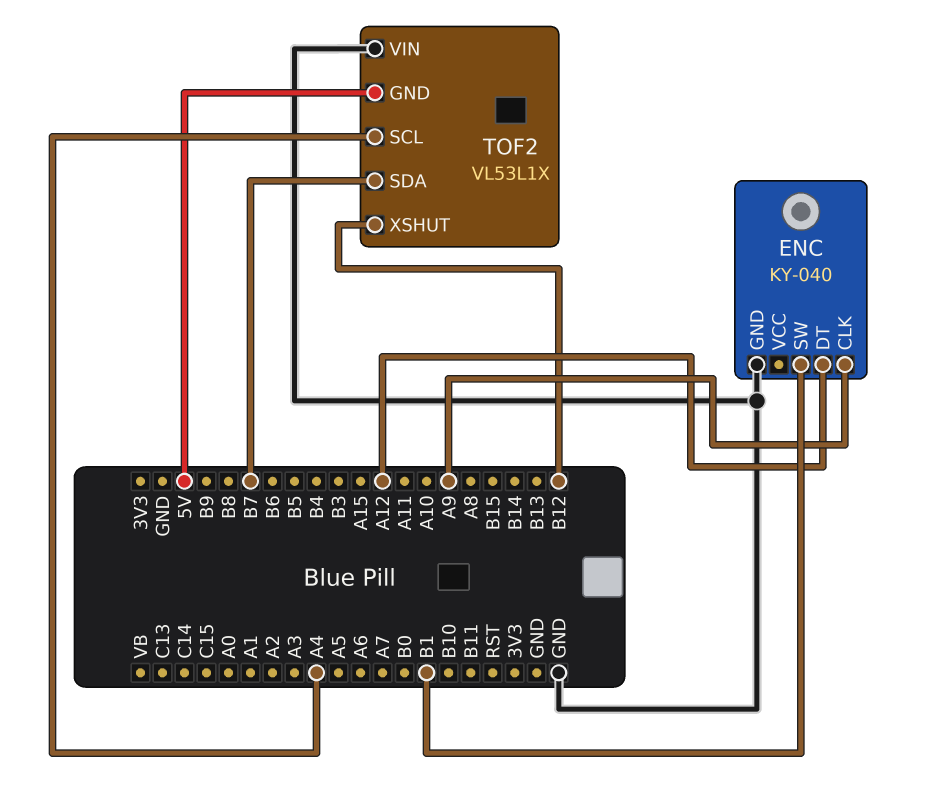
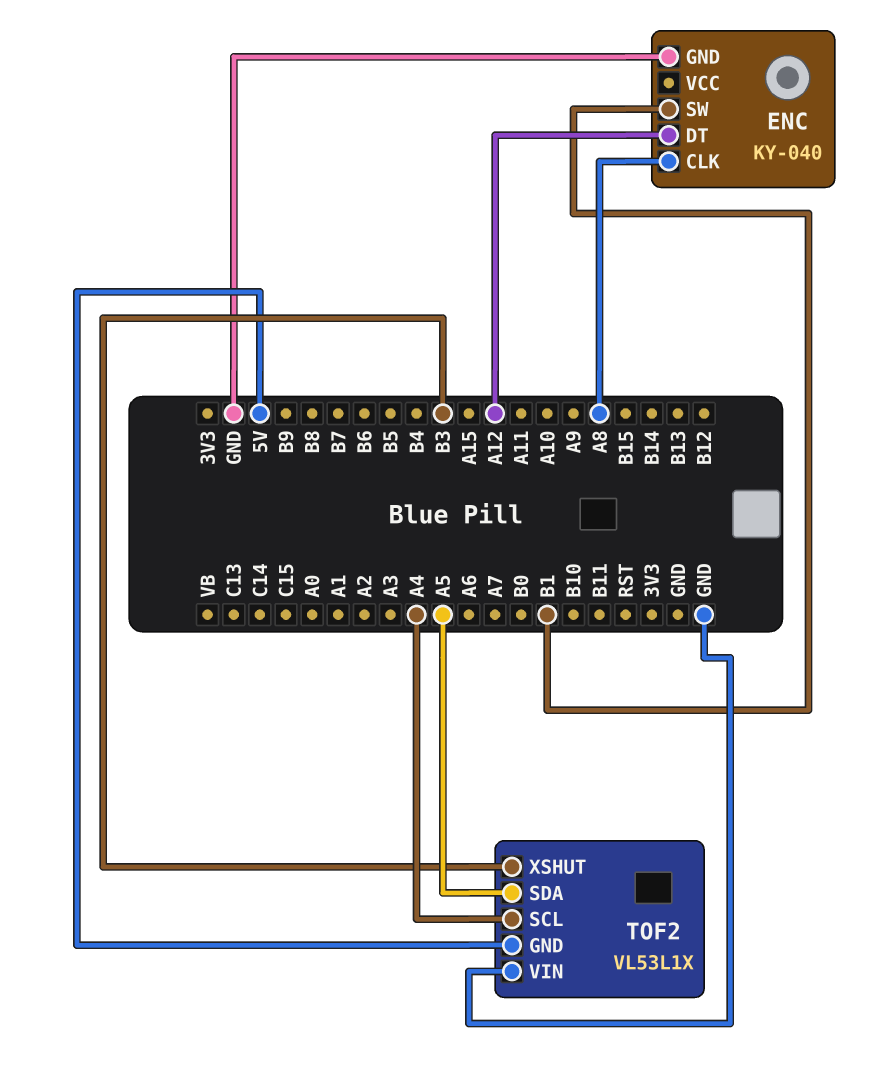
ENC pin CLK: A9 -> A8
TOF2 pin SDA: B7 -> A5
TOF2 pin XSHUT: B12 -> B3

